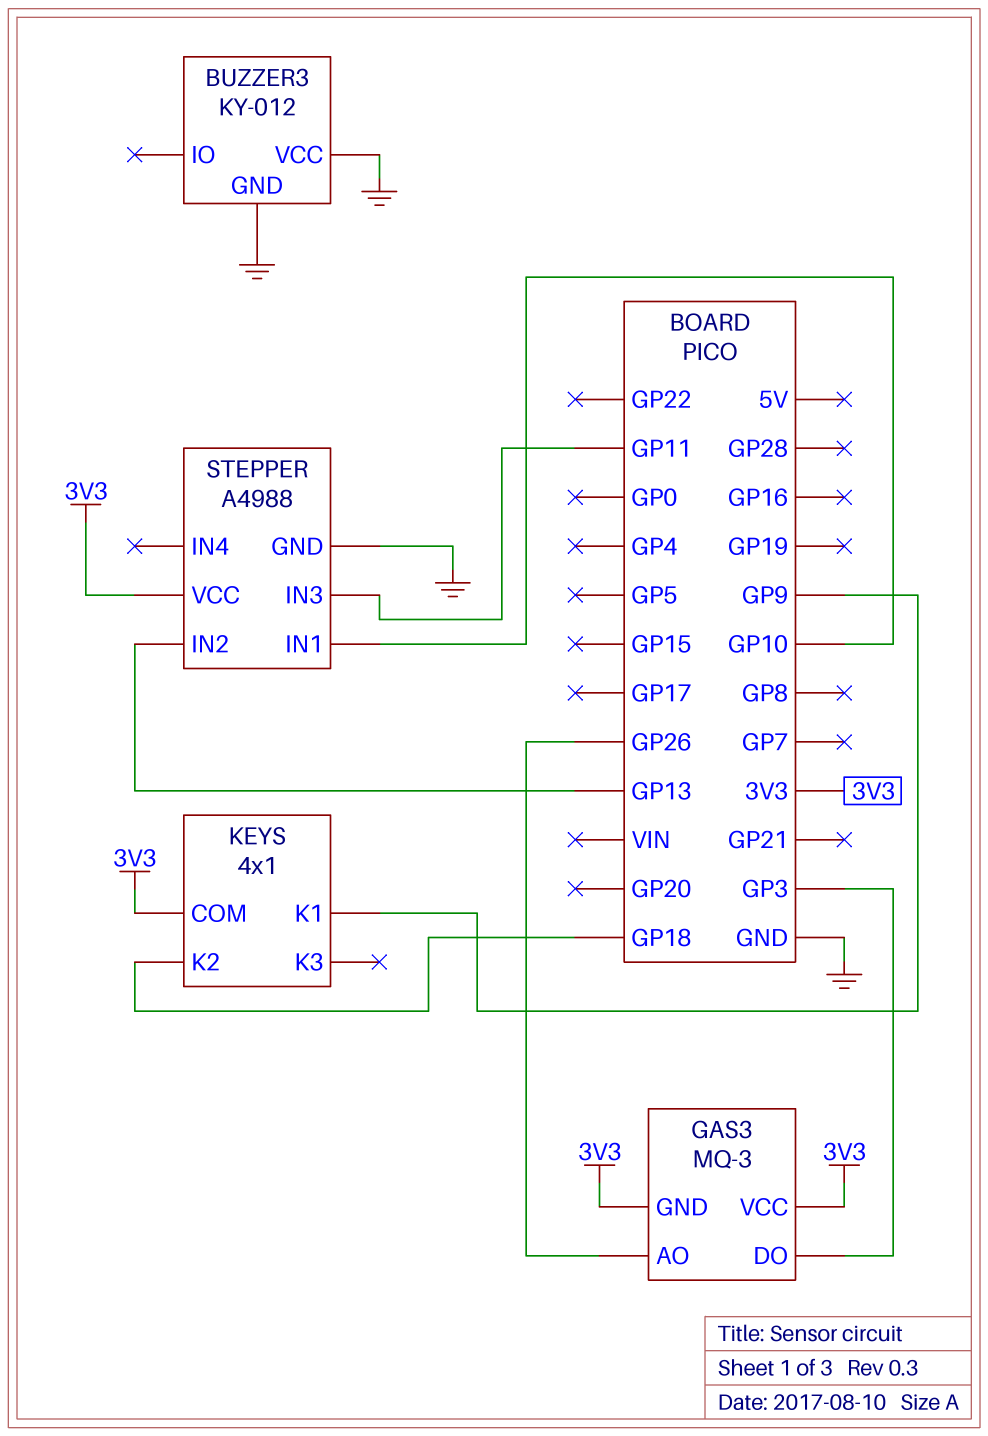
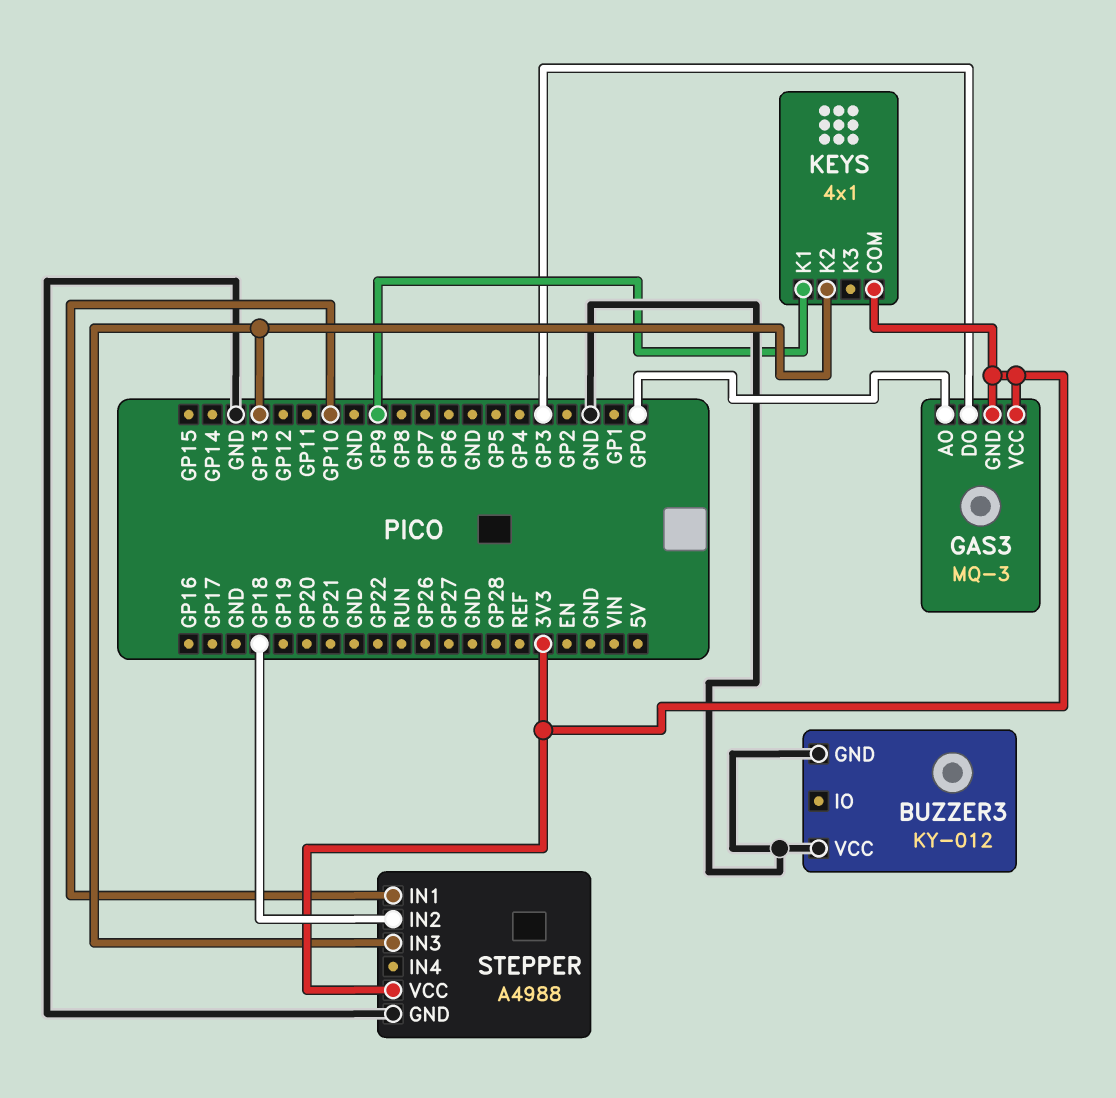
GAS3 pin AO: GP26 -> GP0
KEYS pin K2: GP18 -> GP13
STEPPER pin IN2: GP13 -> GP18
STEPPER pin IN3: GP11 -> GP13

